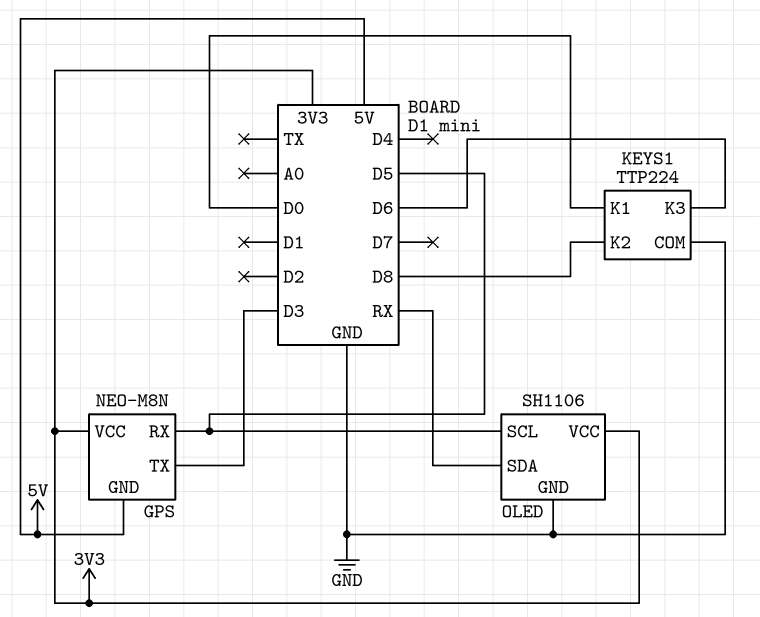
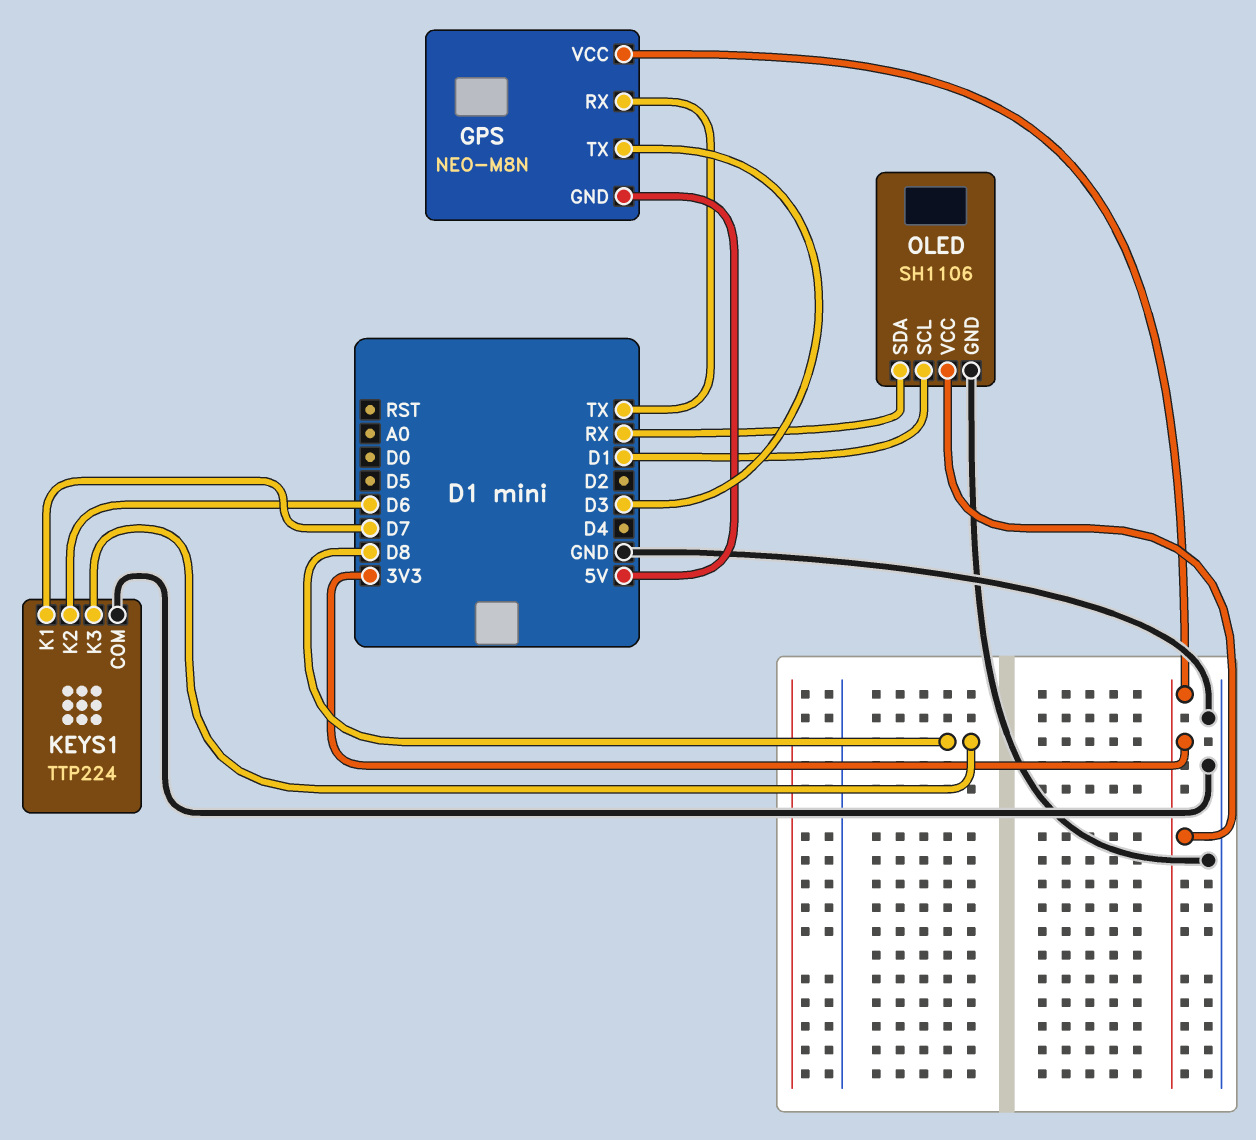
GPS pin RX: D5 -> TX
KEYS1 pin K1: D0 -> D7
KEYS1 pin K2: D8 -> D6
KEYS1 pin K3: D6 -> D8
OLED pin SCL: D5 -> D1

